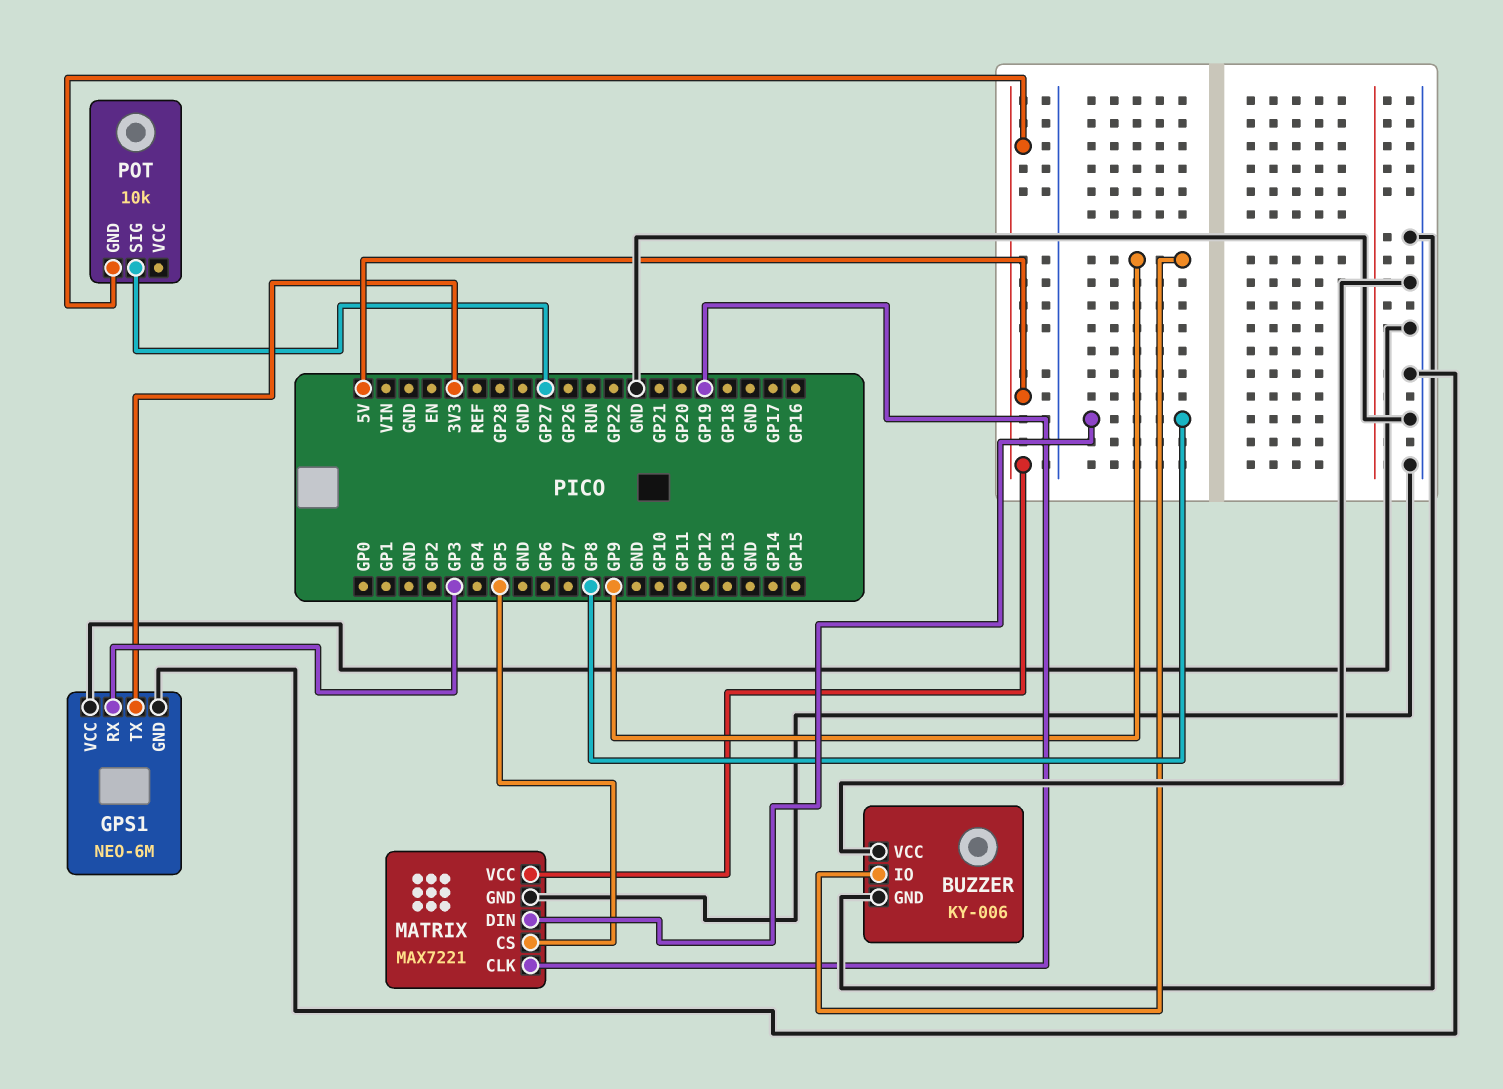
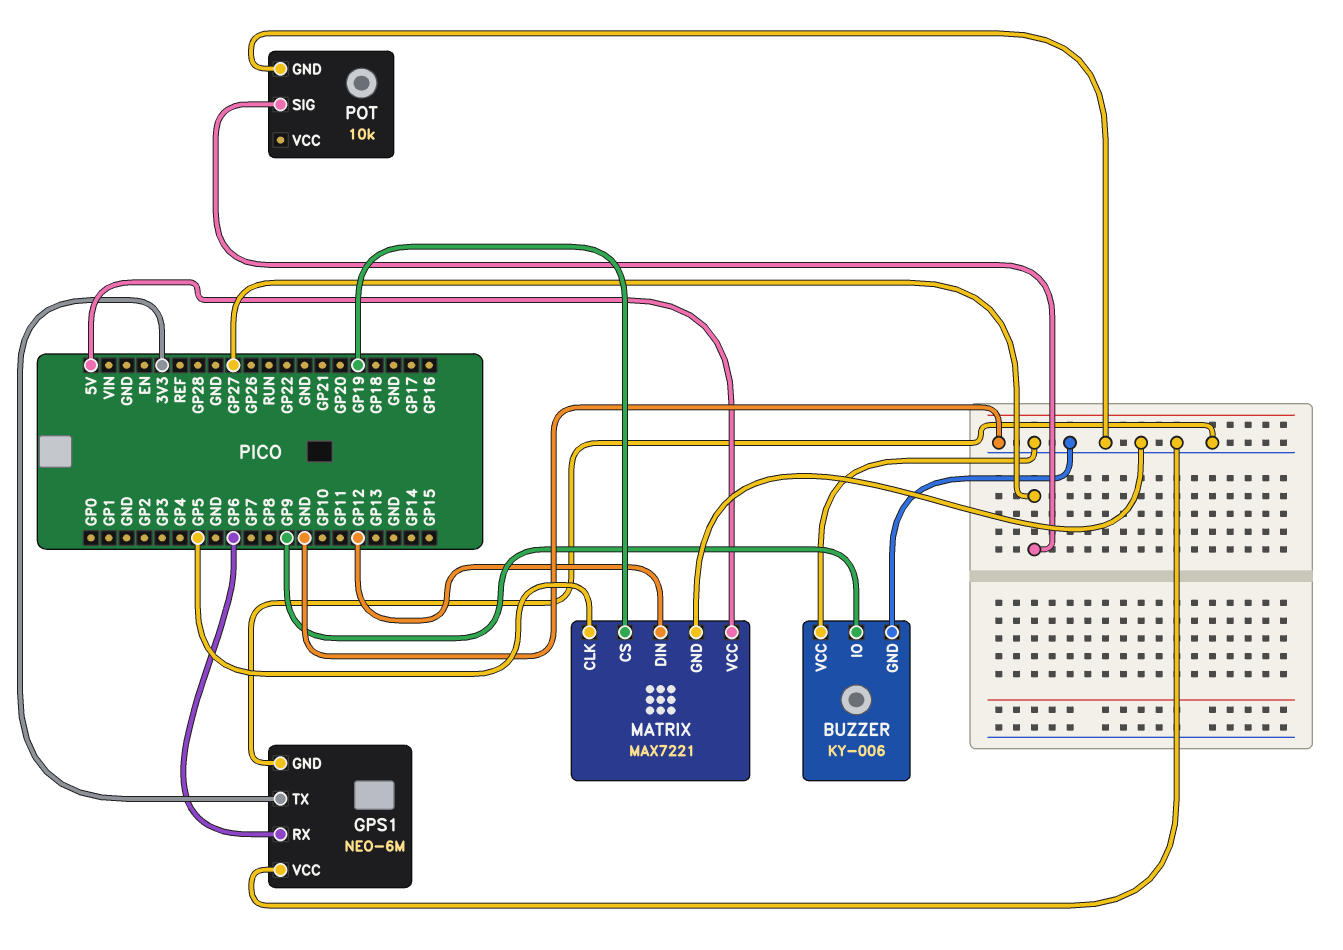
GPS1 pin RX: GP3 -> GP6
MATRIX pin CLK: GP19 -> GP5
MATRIX pin CS: GP5 -> GP19
MATRIX pin DIN: GP8 -> GP12
POT pin GND: 5V -> GND

